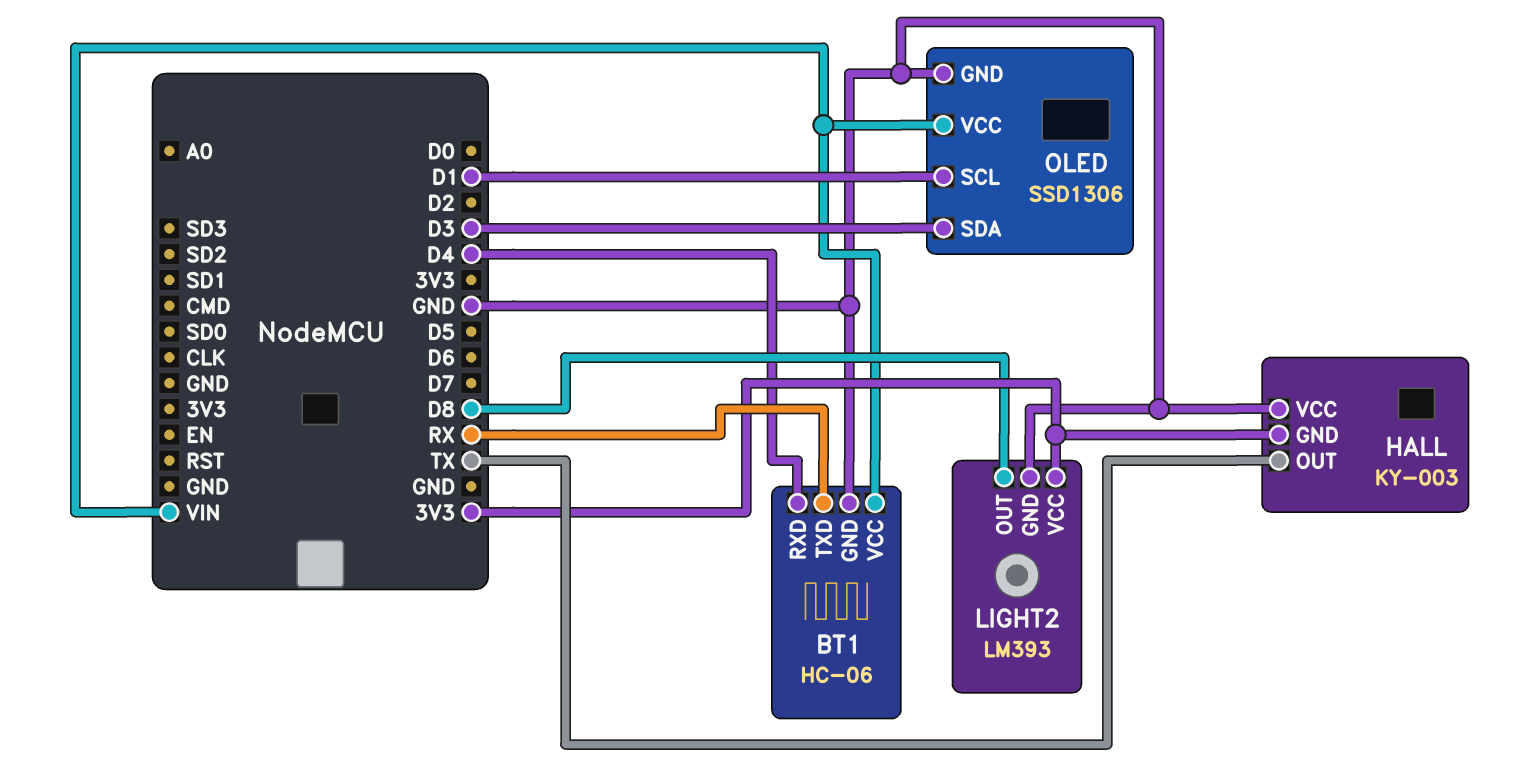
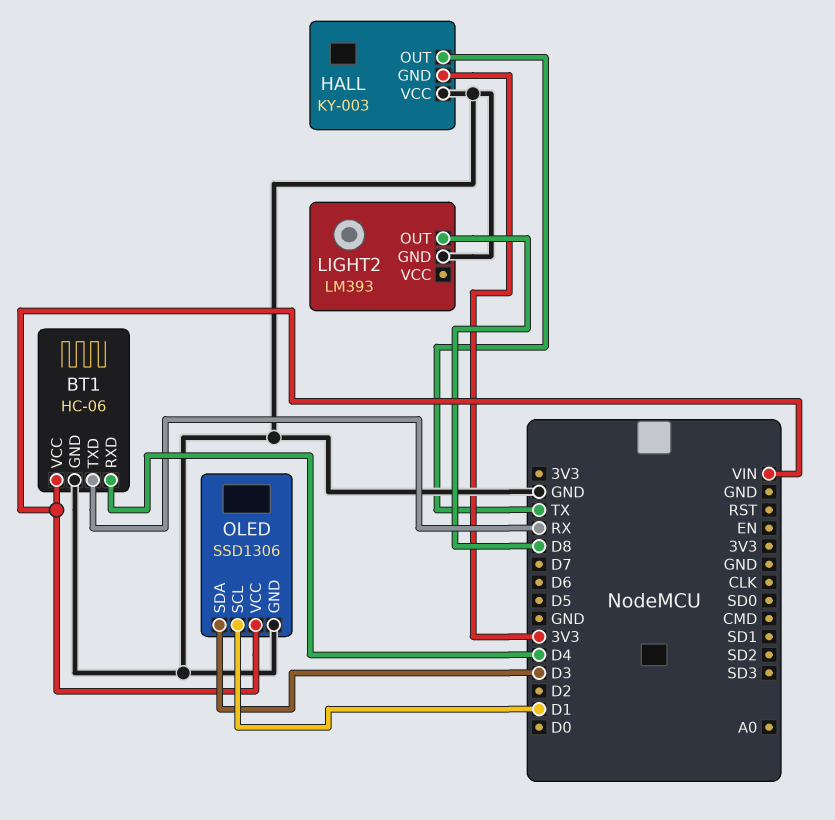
LIGHT2 pin VCC: 3V3 -> none

